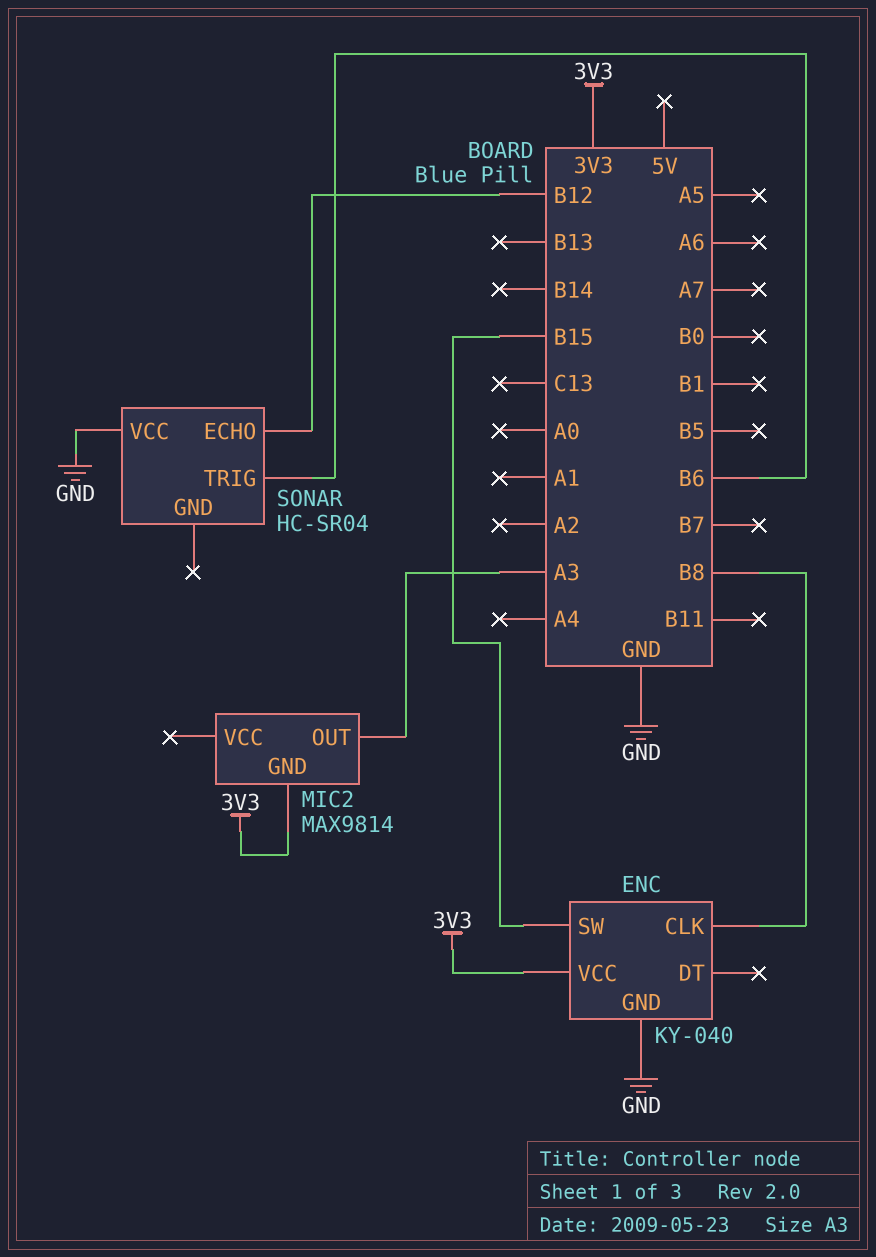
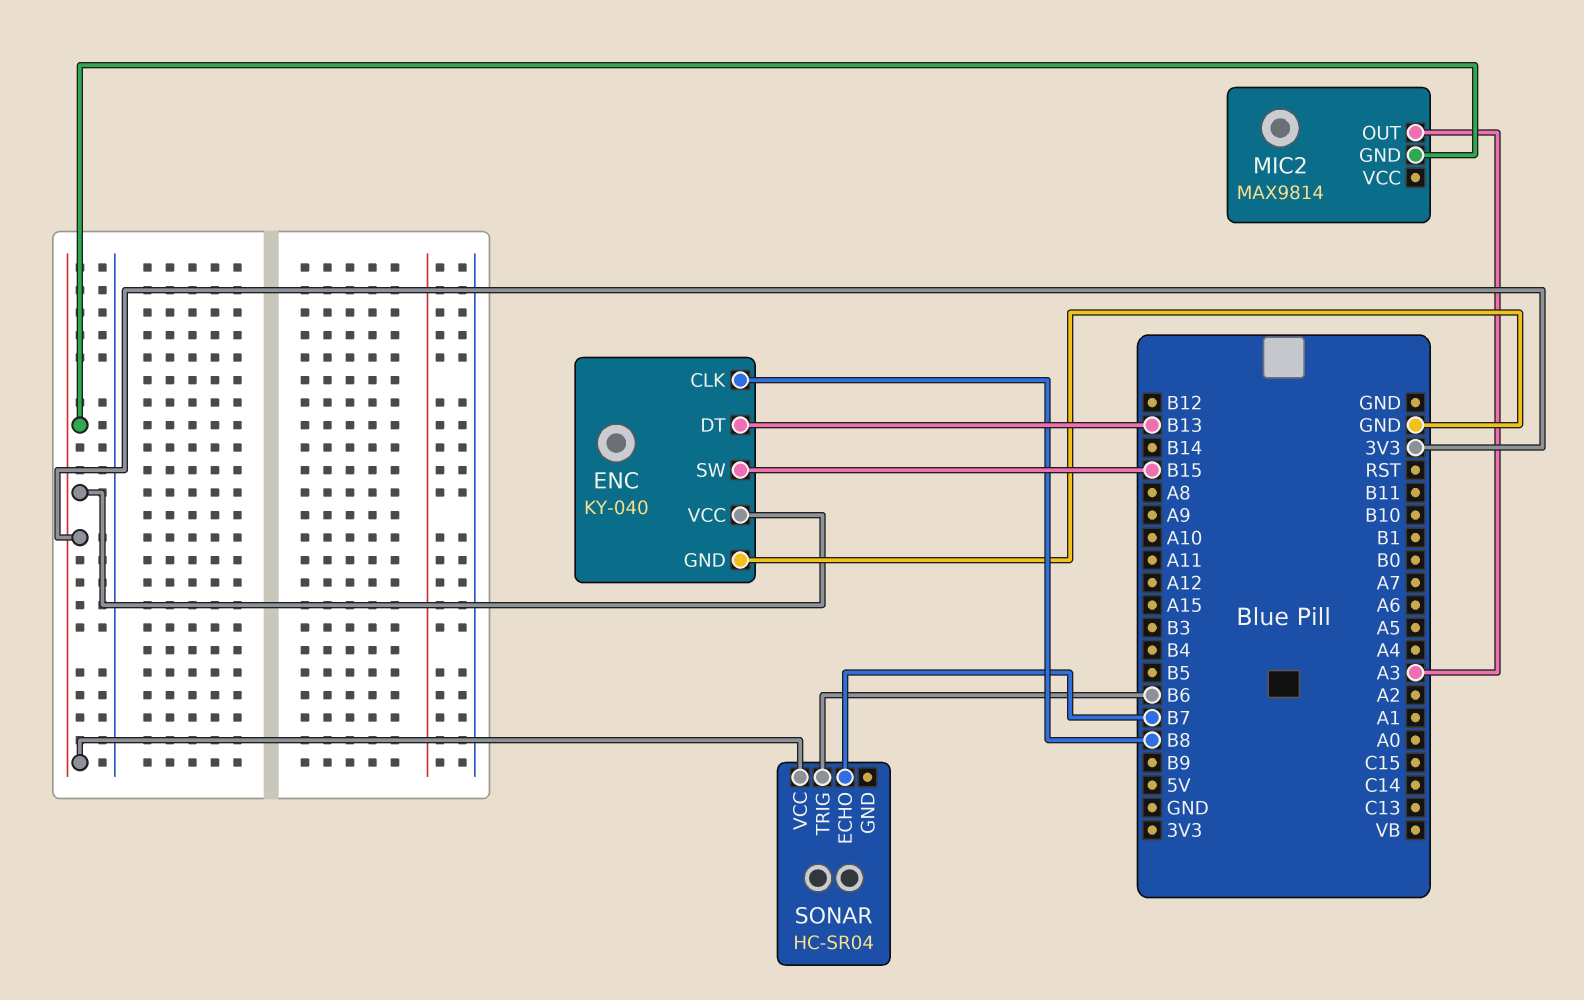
ENC pin DT: none -> B13
SONAR pin ECHO: B12 -> B7
SONAR pin VCC: GND -> 3V3

